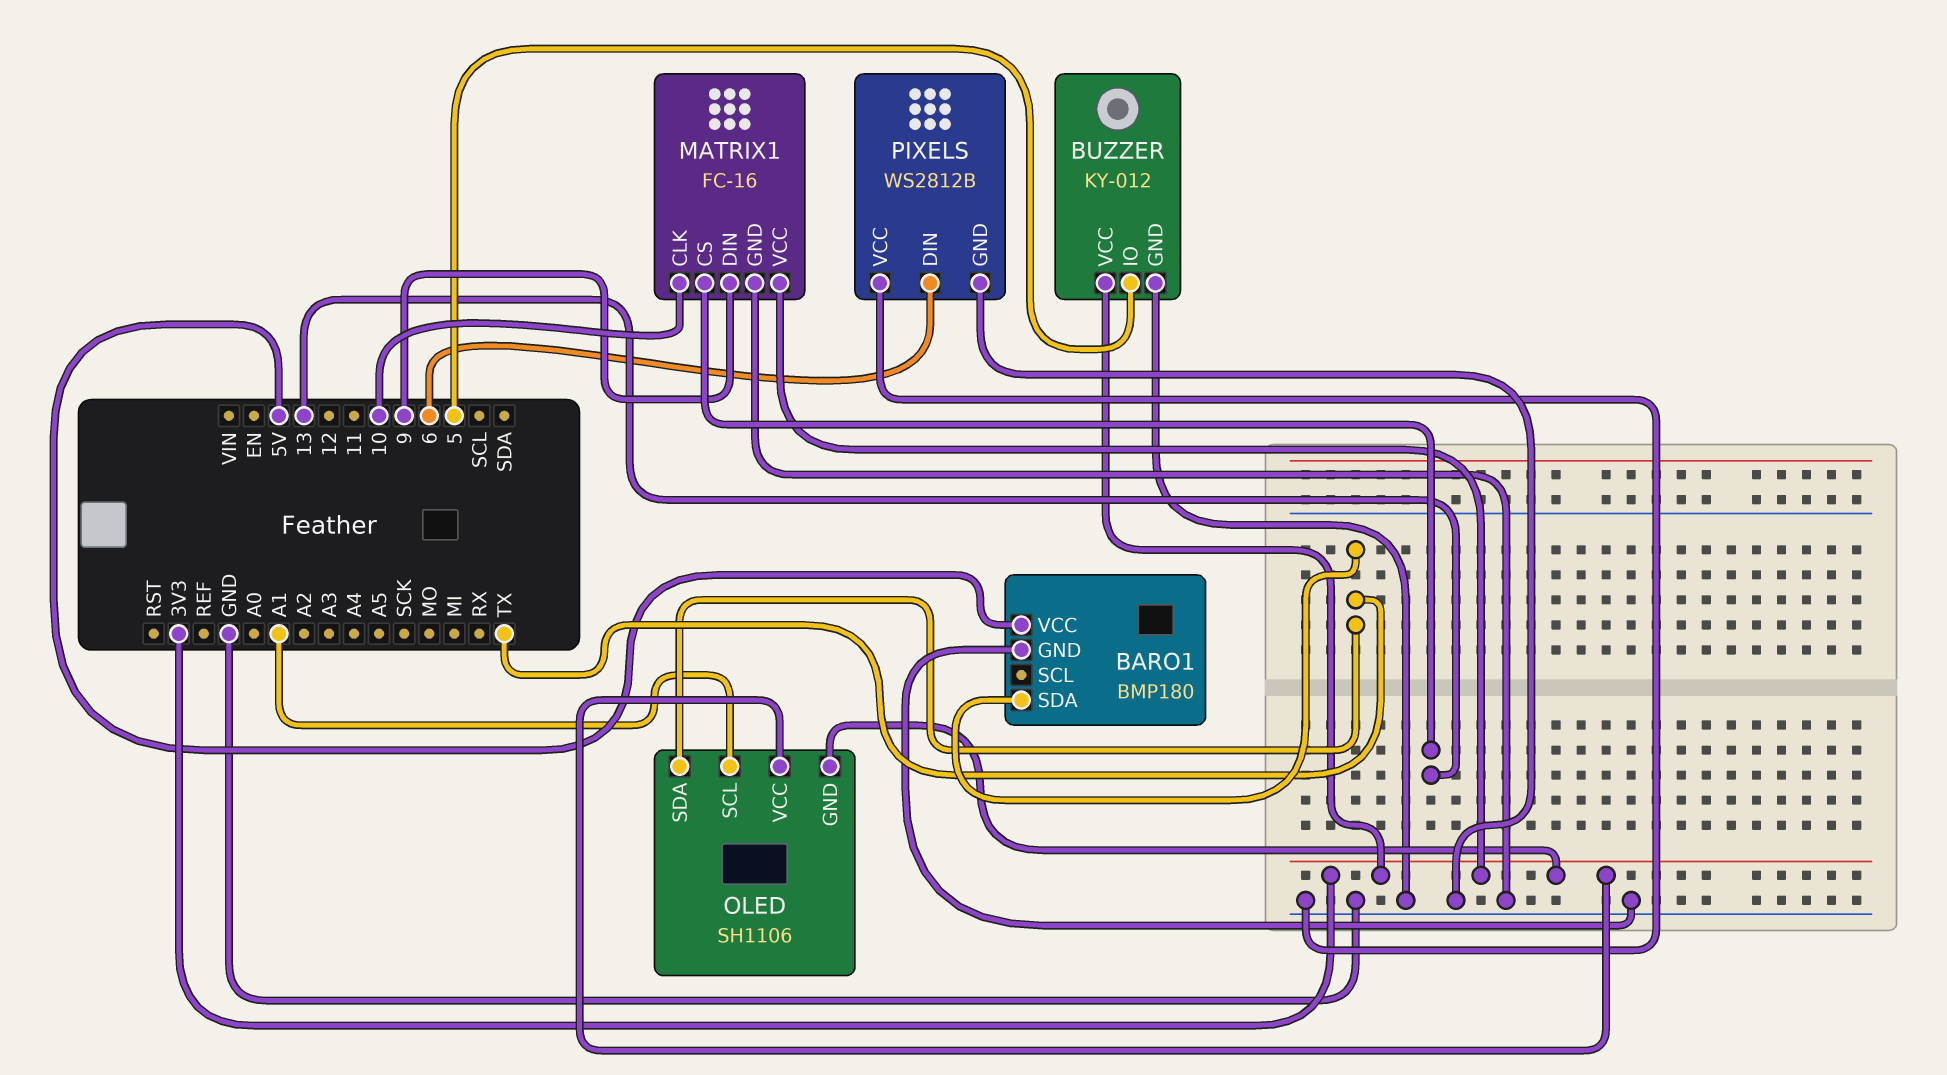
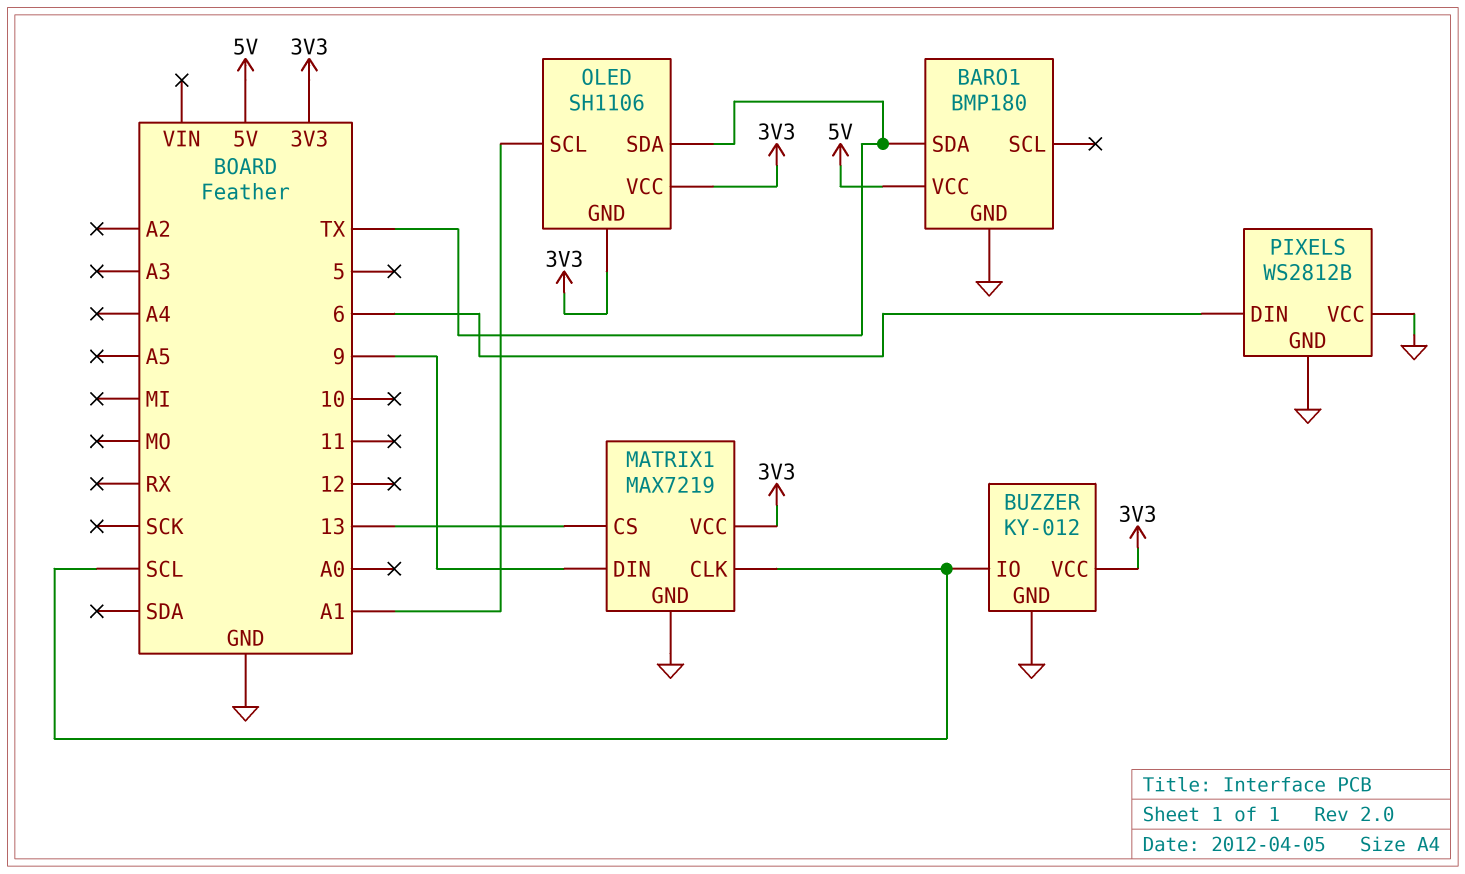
BUZZER pin IO: 5 -> SCL
MATRIX1: FC-16 -> MAX7219
MATRIX1 pin CLK: 10 -> SCL

